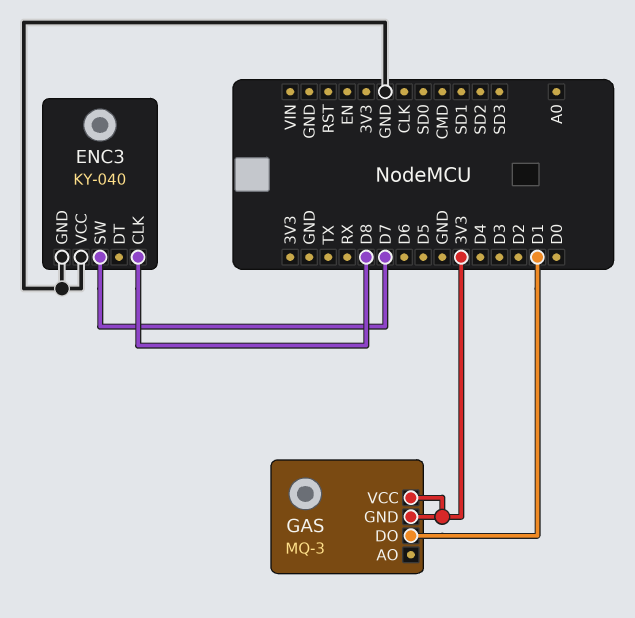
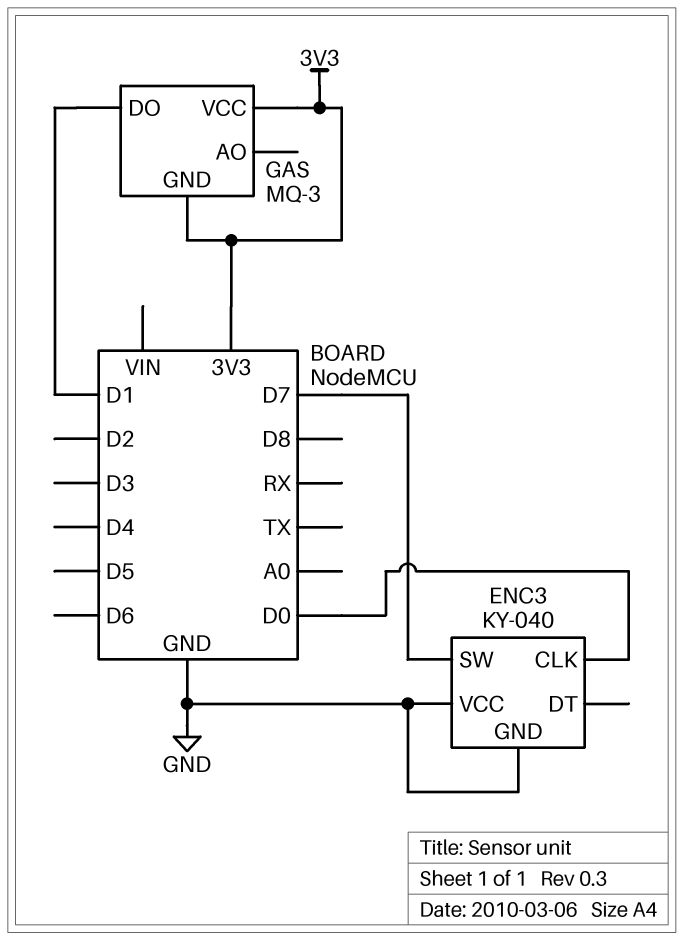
ENC3 pin CLK: D8 -> D0

